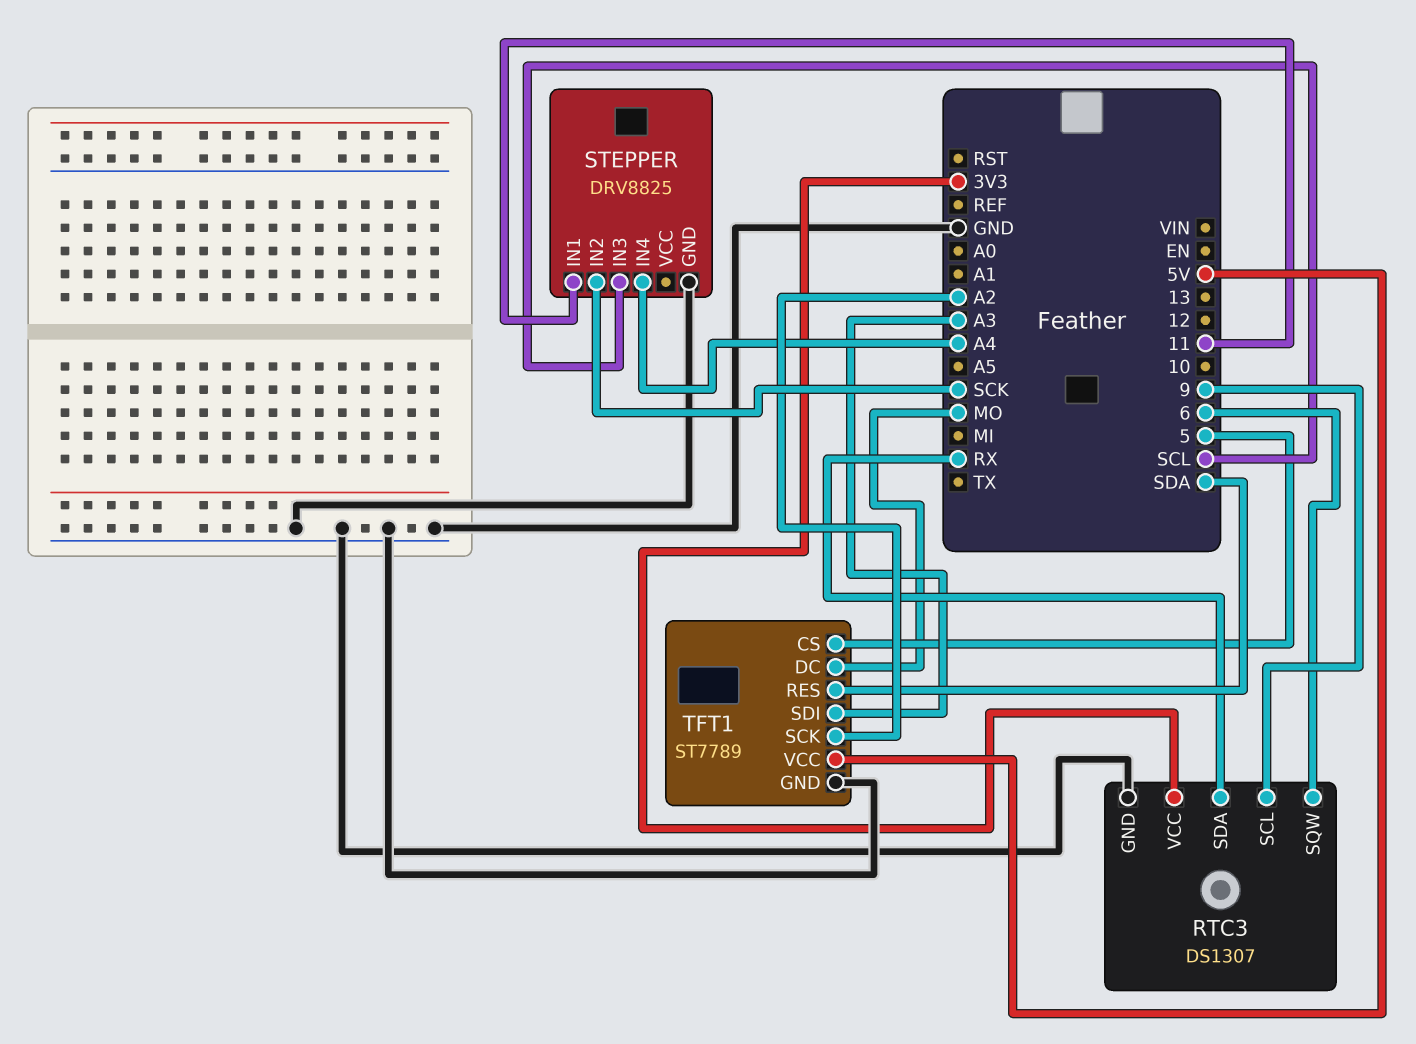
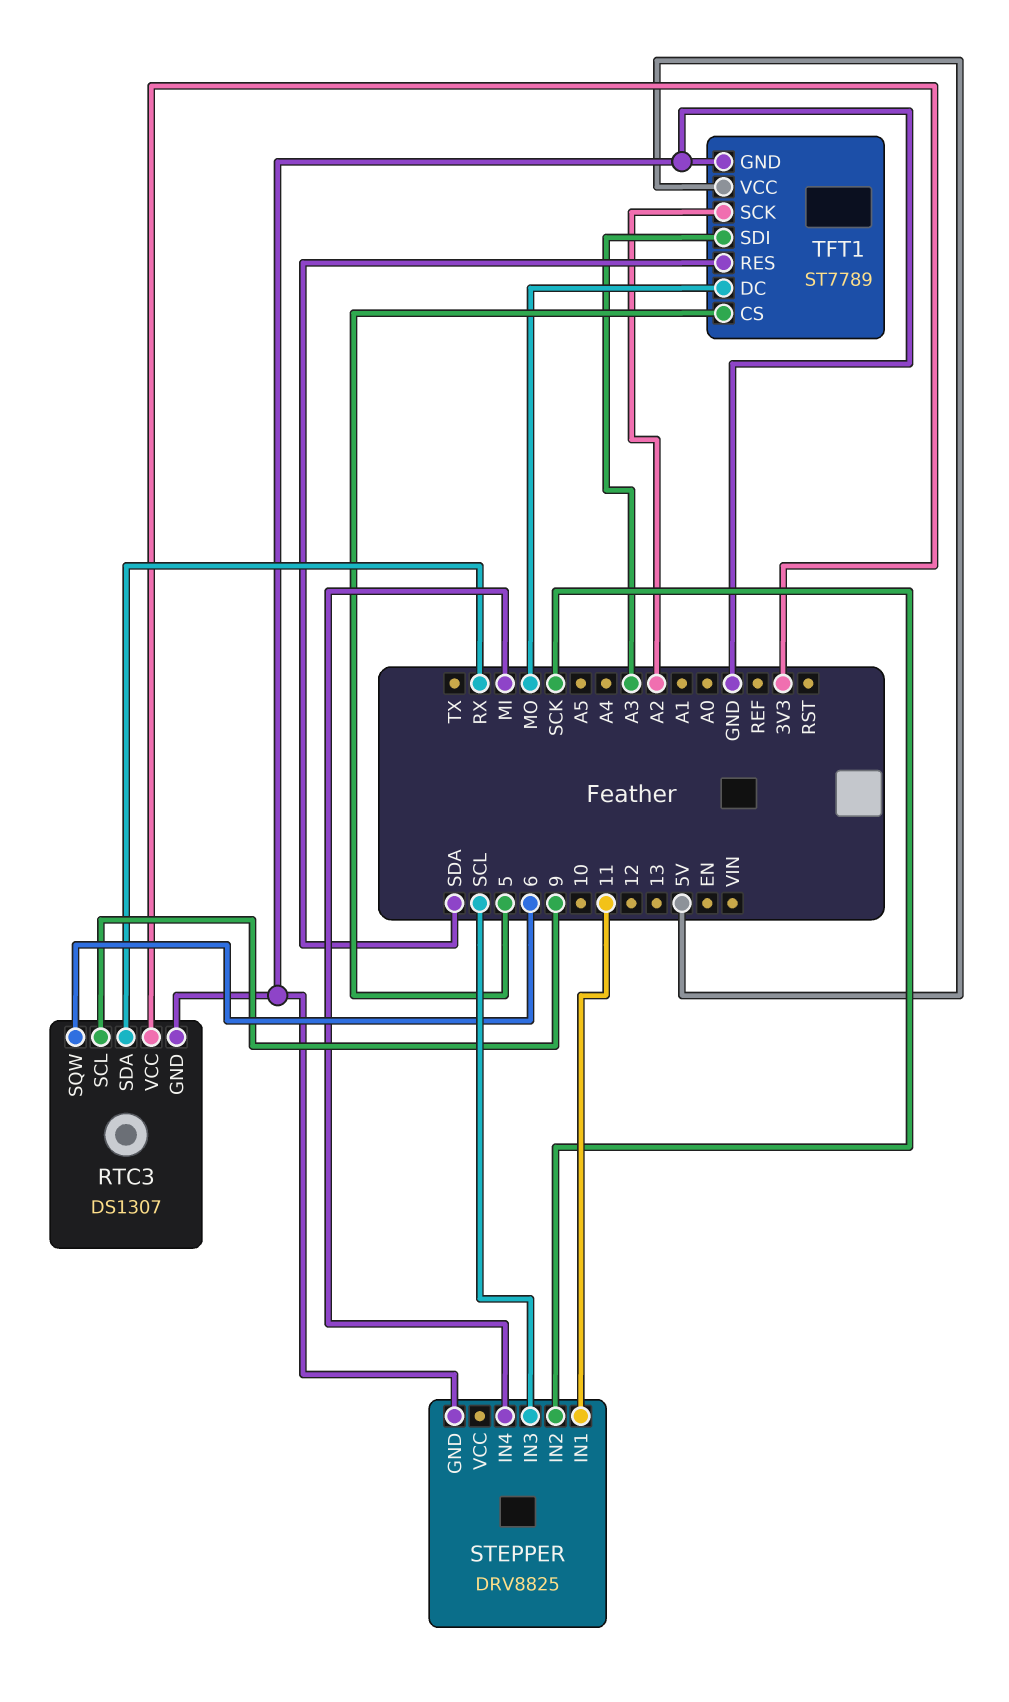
STEPPER pin IN4: A4 -> MI

